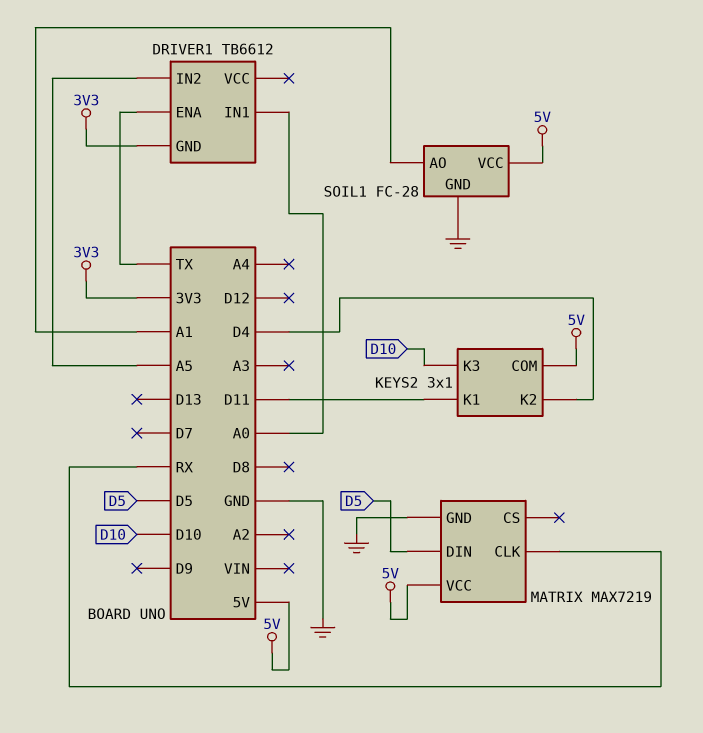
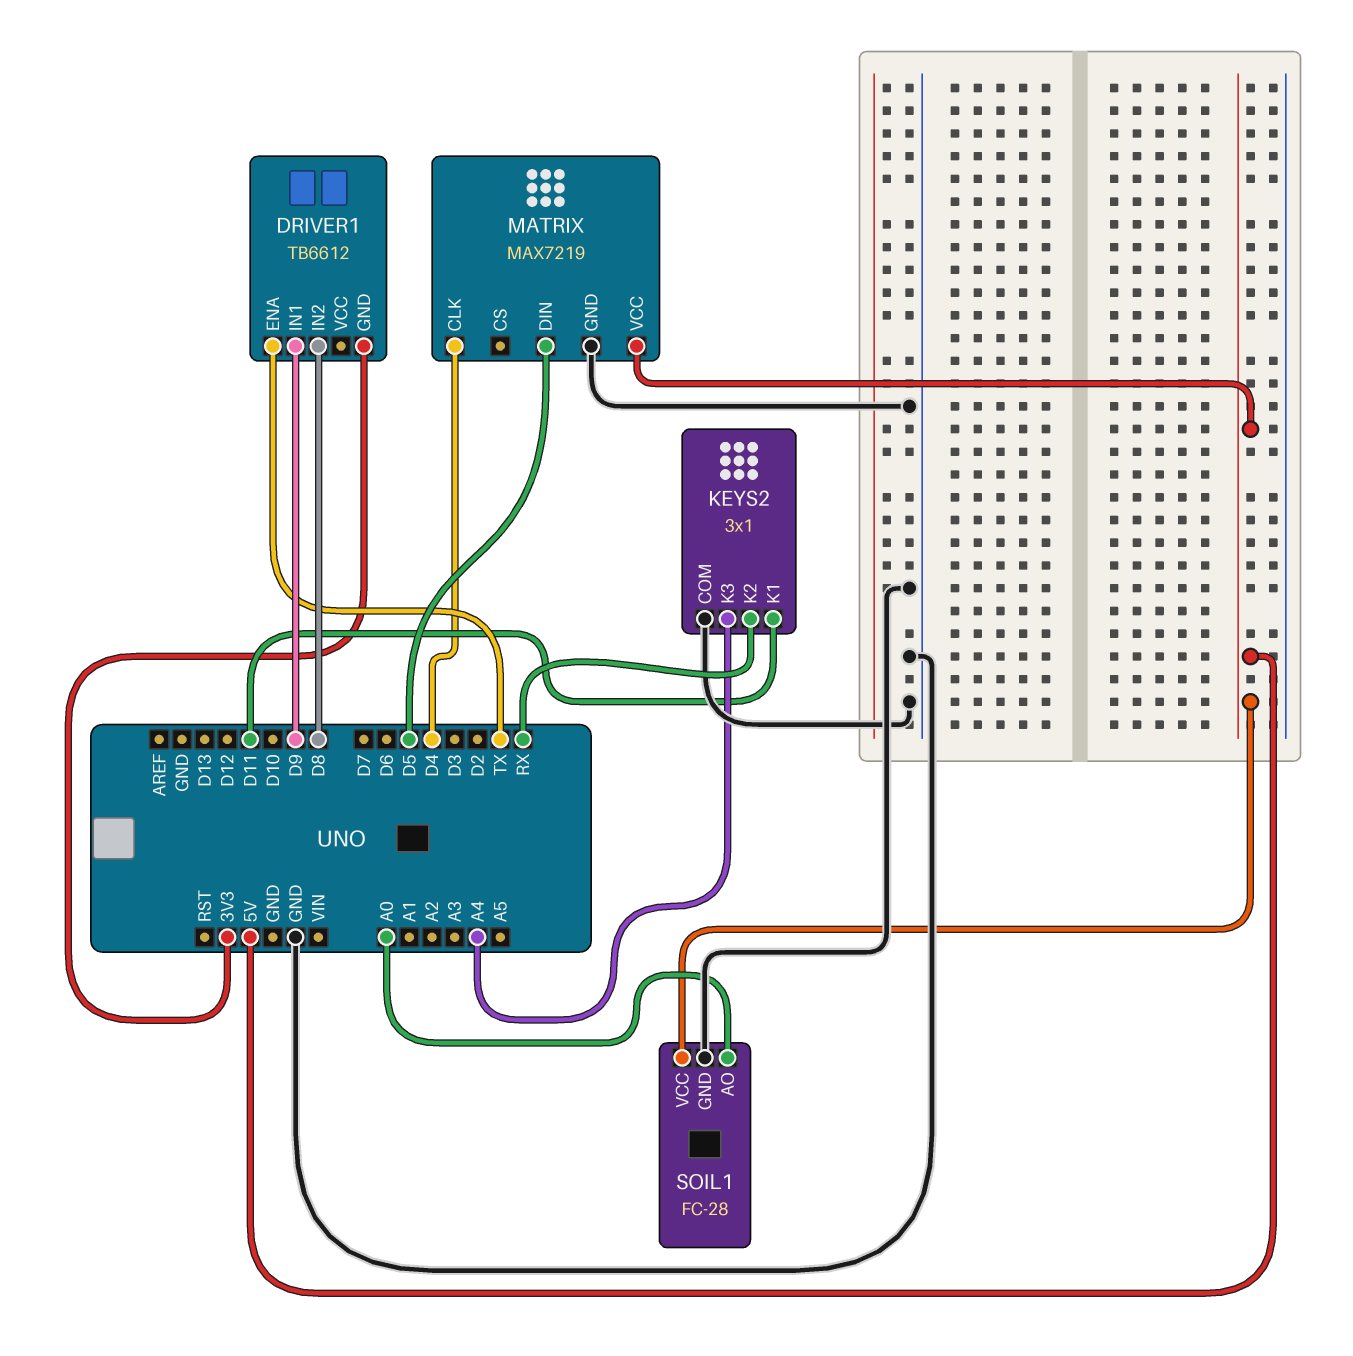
DRIVER1 pin IN1: A0 -> D9
DRIVER1 pin IN2: A5 -> D8
KEYS2 pin COM: 5V -> GND
KEYS2 pin K2: D4 -> RX
KEYS2 pin K3: D10 -> A4
MATRIX pin CLK: RX -> D4
SOIL1 pin AO: A1 -> A0

